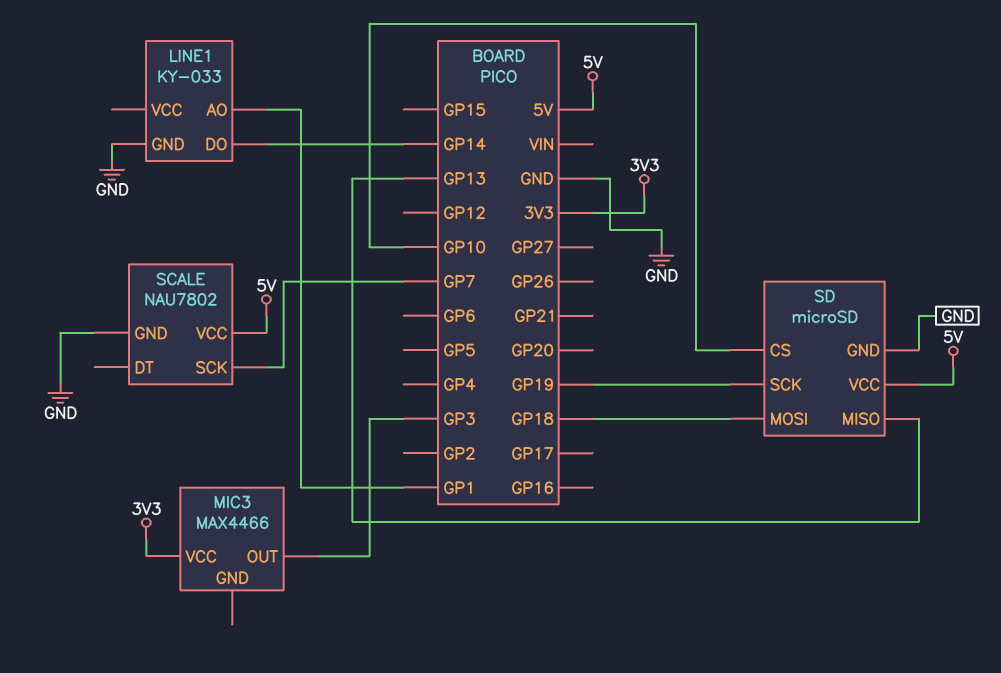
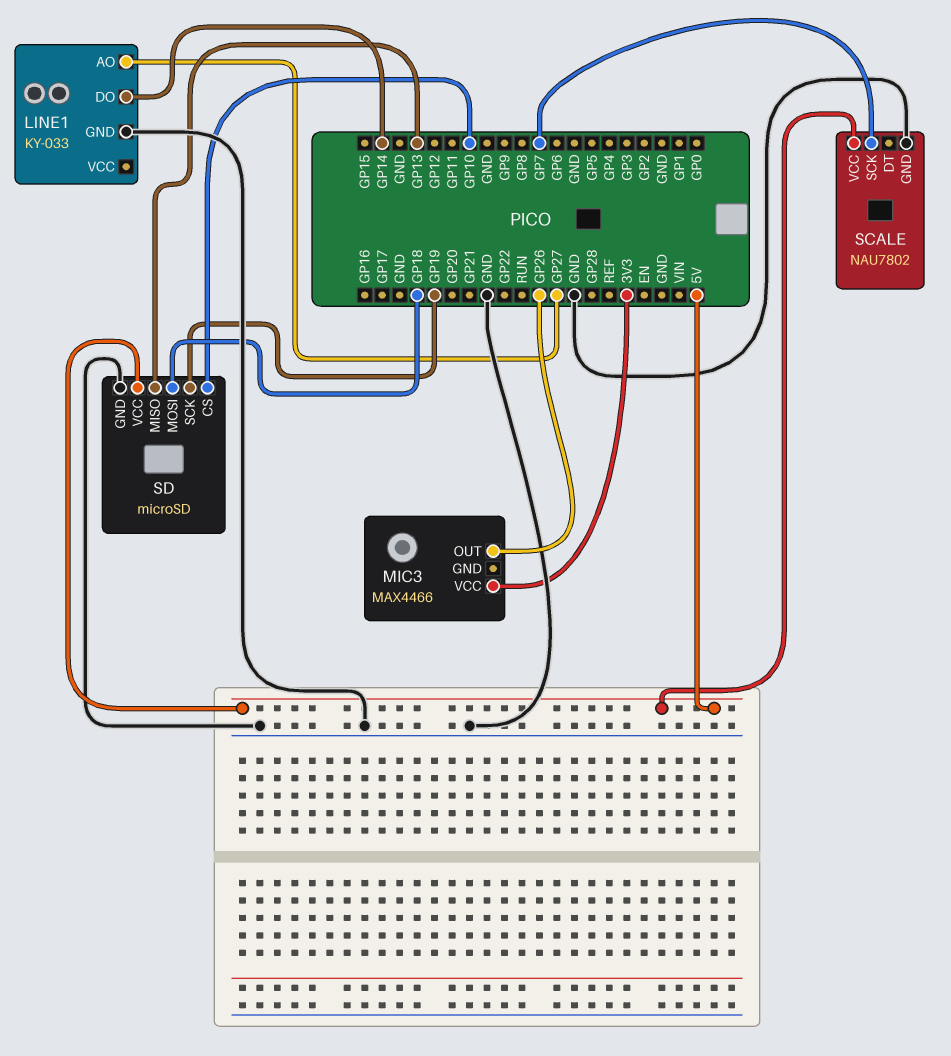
LINE1 pin AO: GP1 -> GP27
MIC3 pin OUT: GP3 -> GP26

